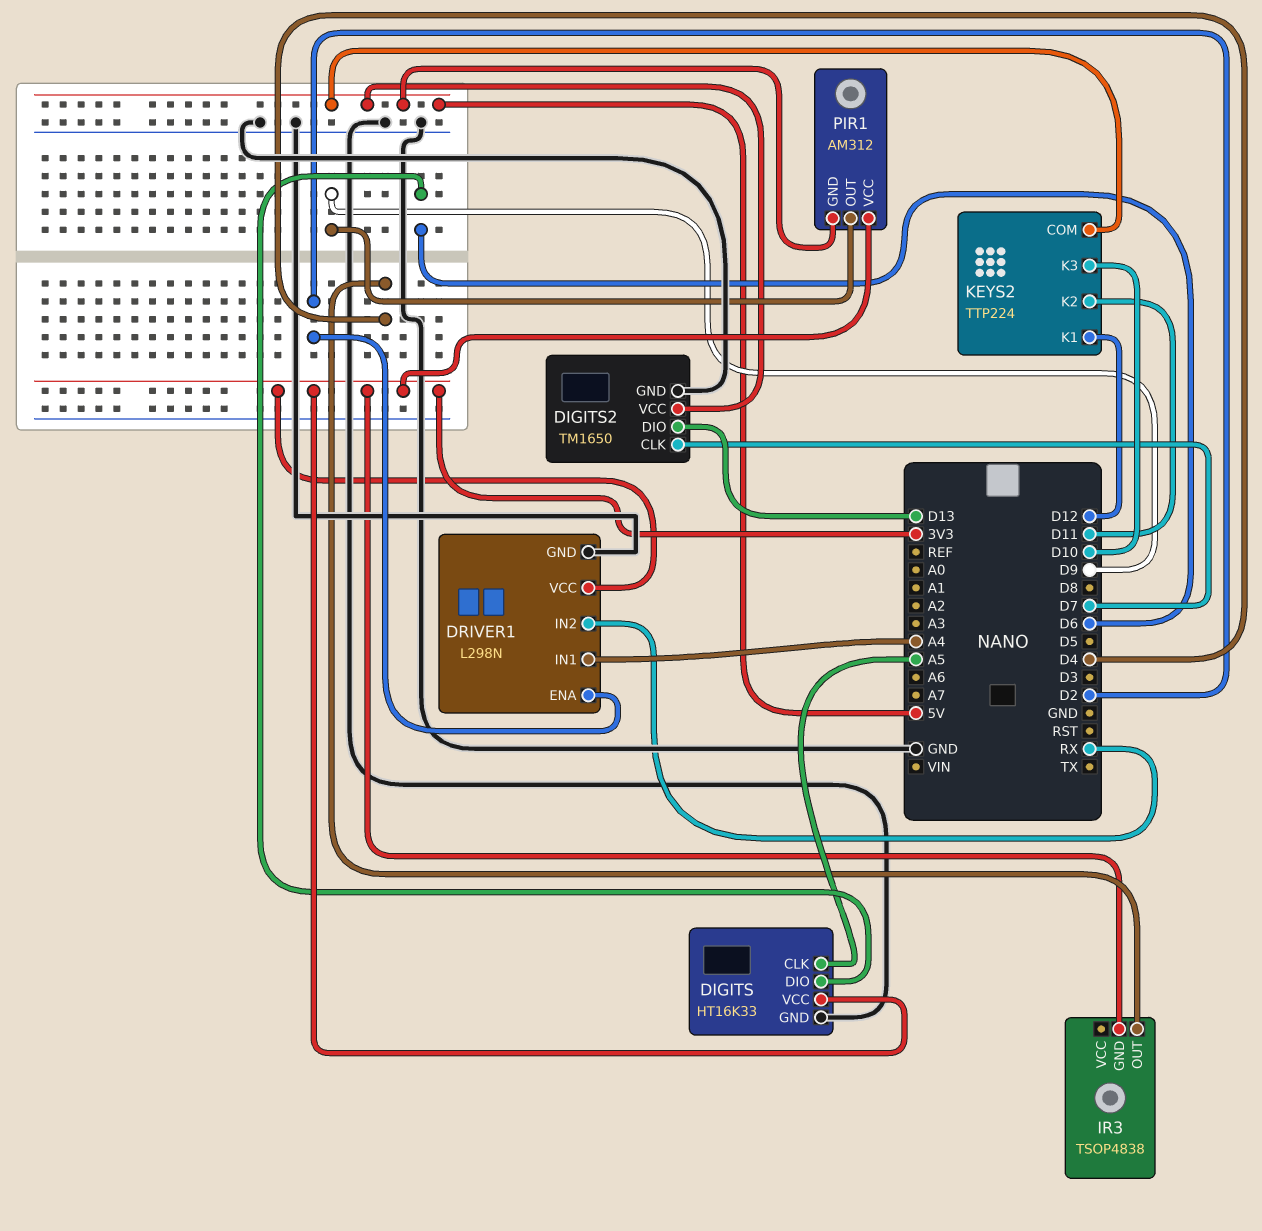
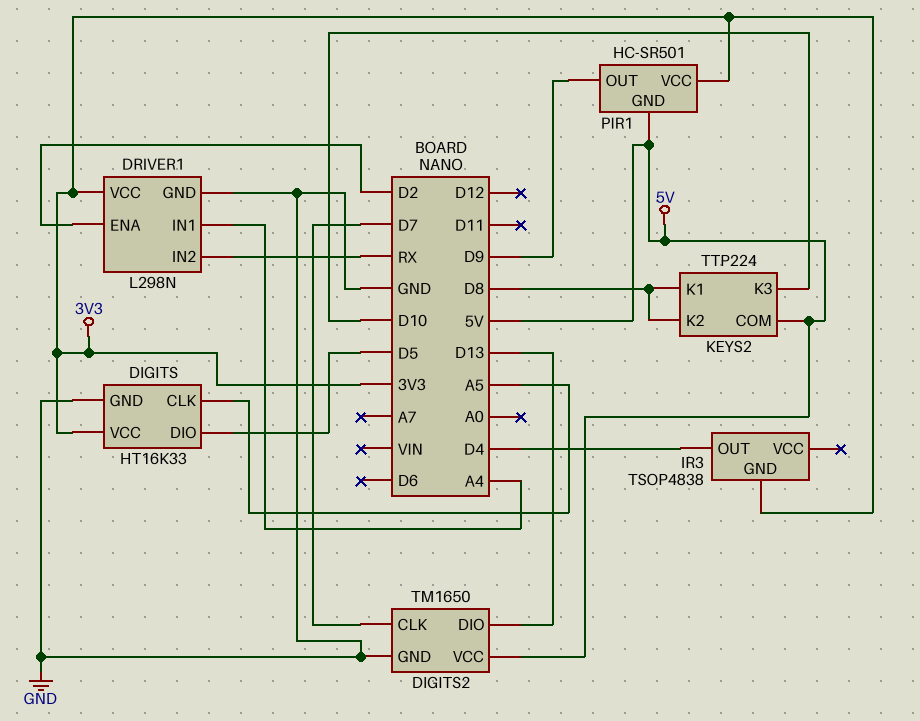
DIGITS pin DIO: D6 -> D5
KEYS2 pin K1: D12 -> D8
KEYS2 pin K2: D11 -> D8
PIR1: AM312 -> HC-SR501

